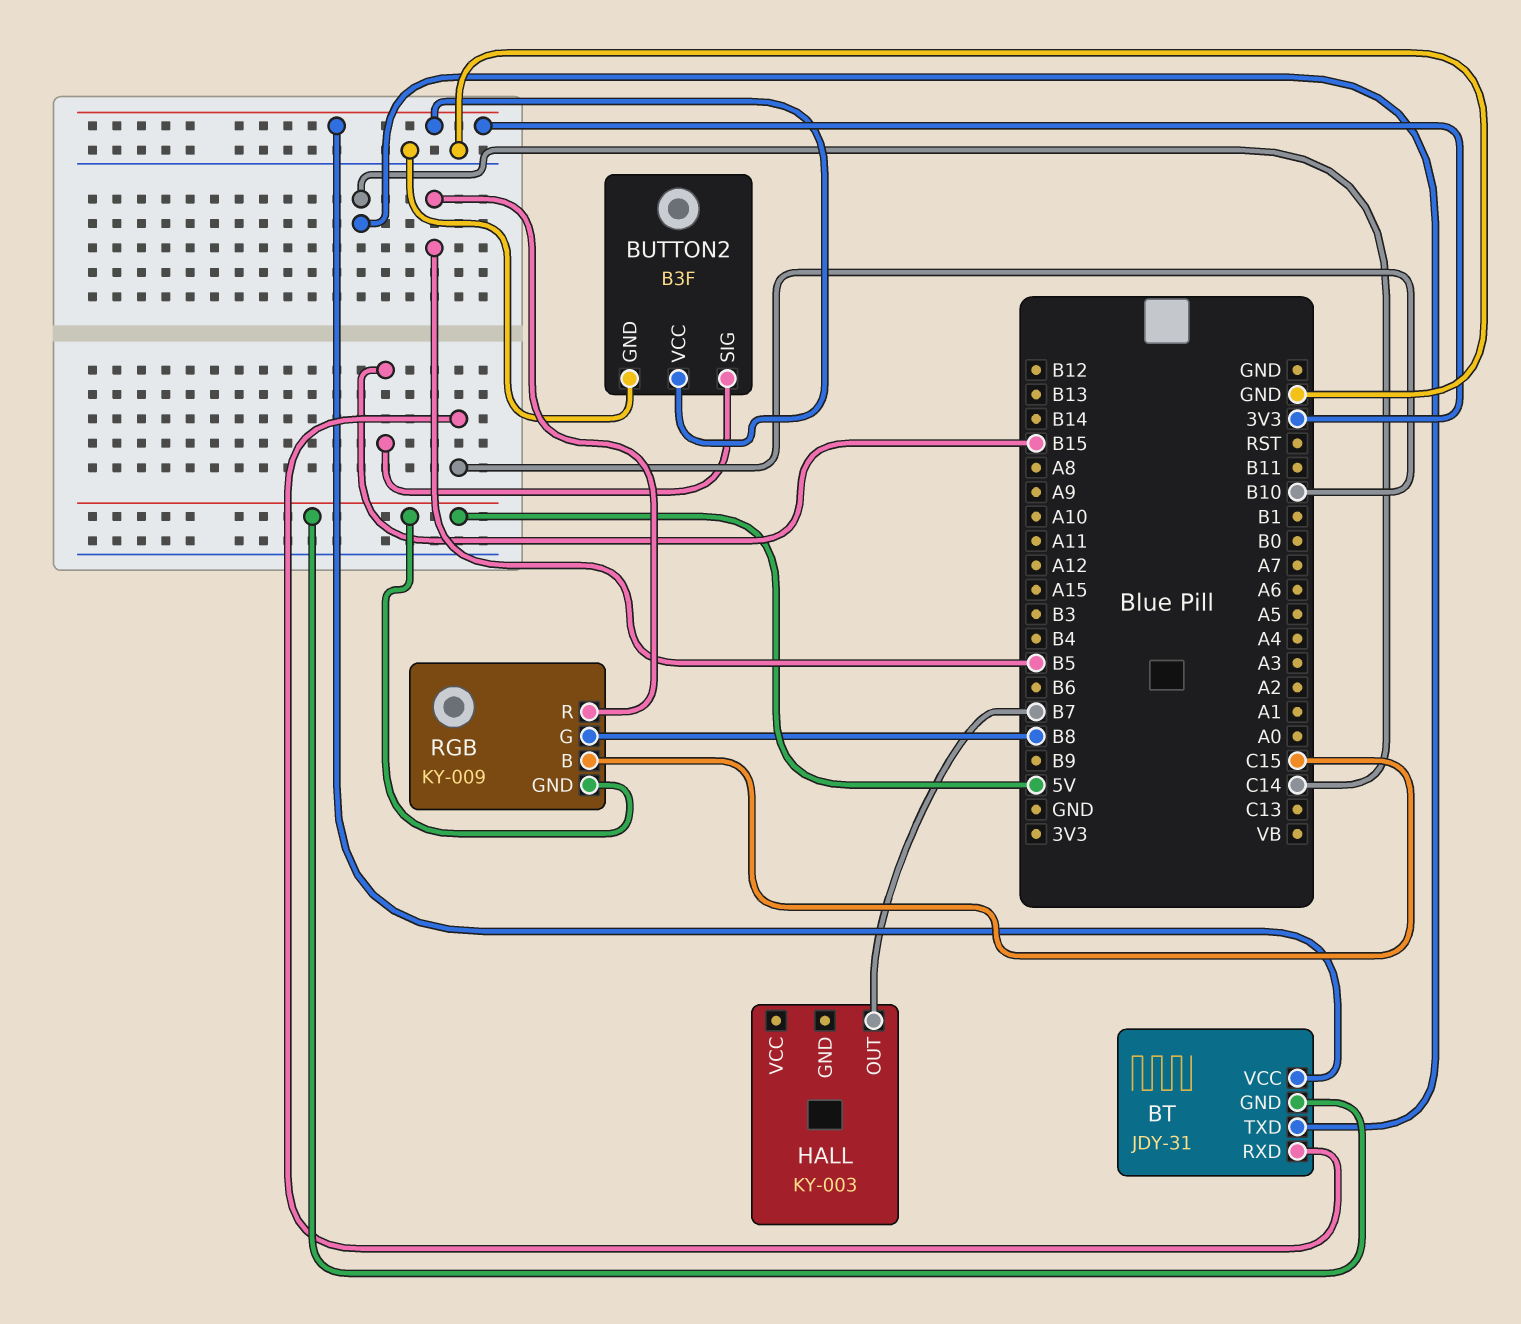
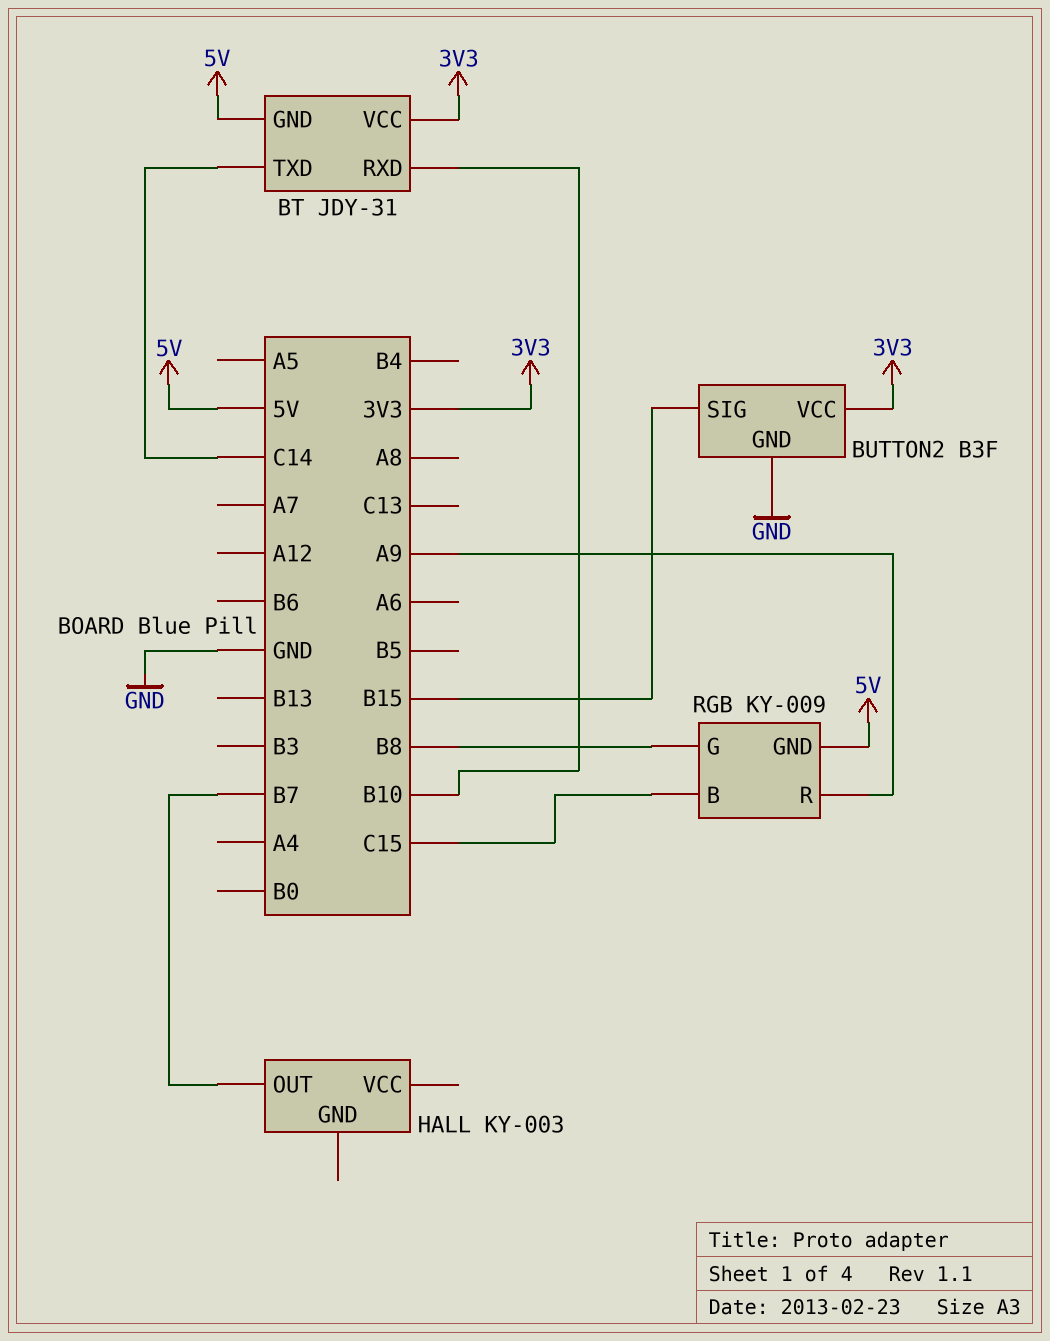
RGB pin R: B5 -> A9

